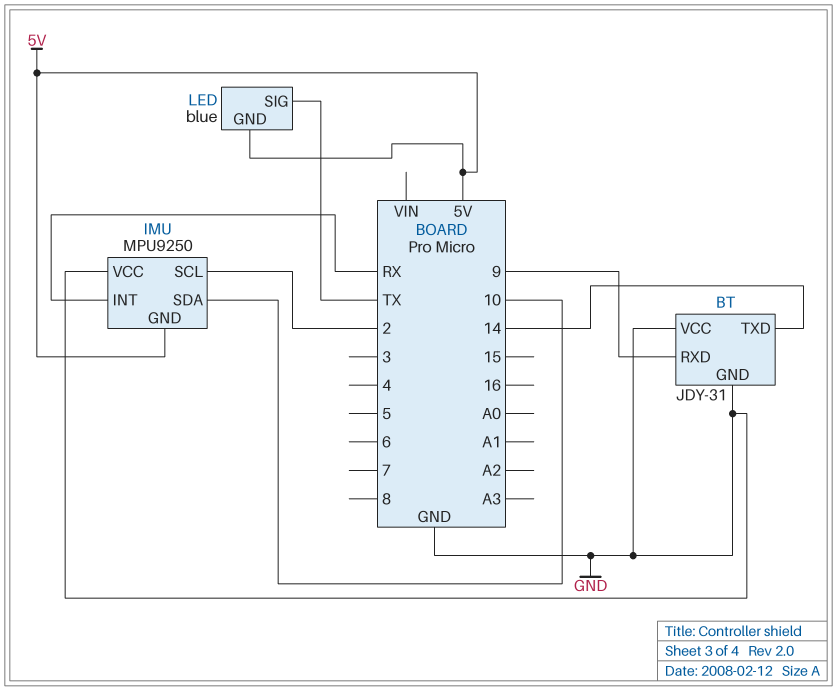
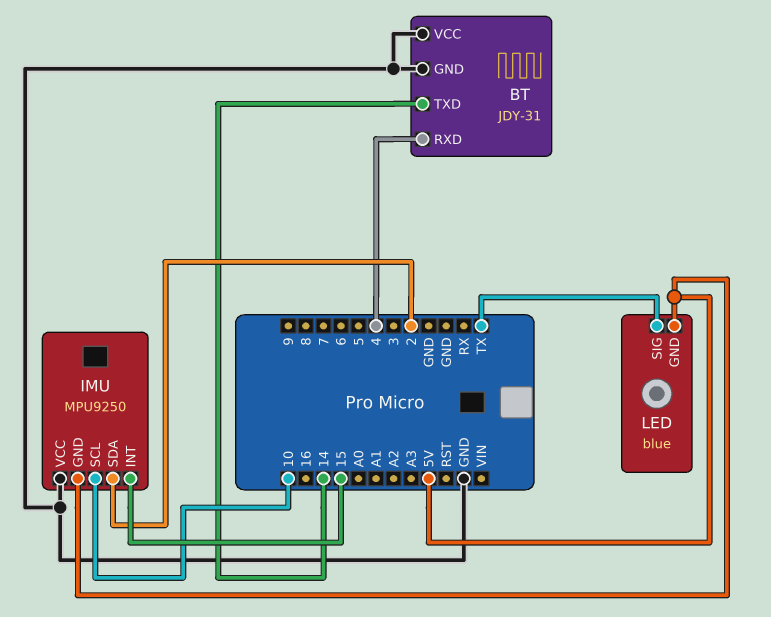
BT pin RXD: 9 -> 4
IMU pin INT: RX -> 15
IMU pin SCL: 2 -> 10
IMU pin SDA: 10 -> 2

